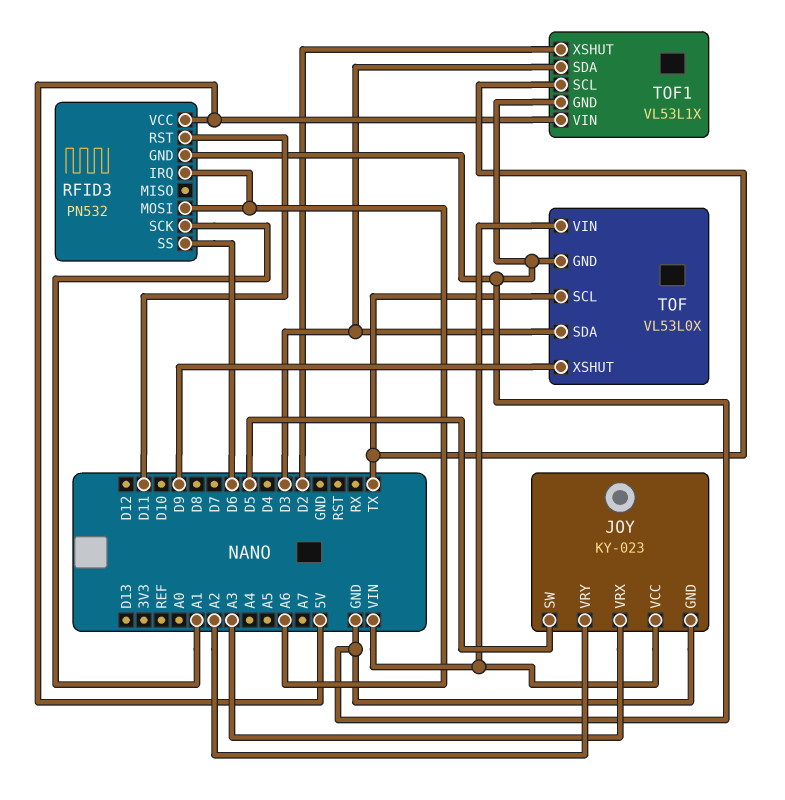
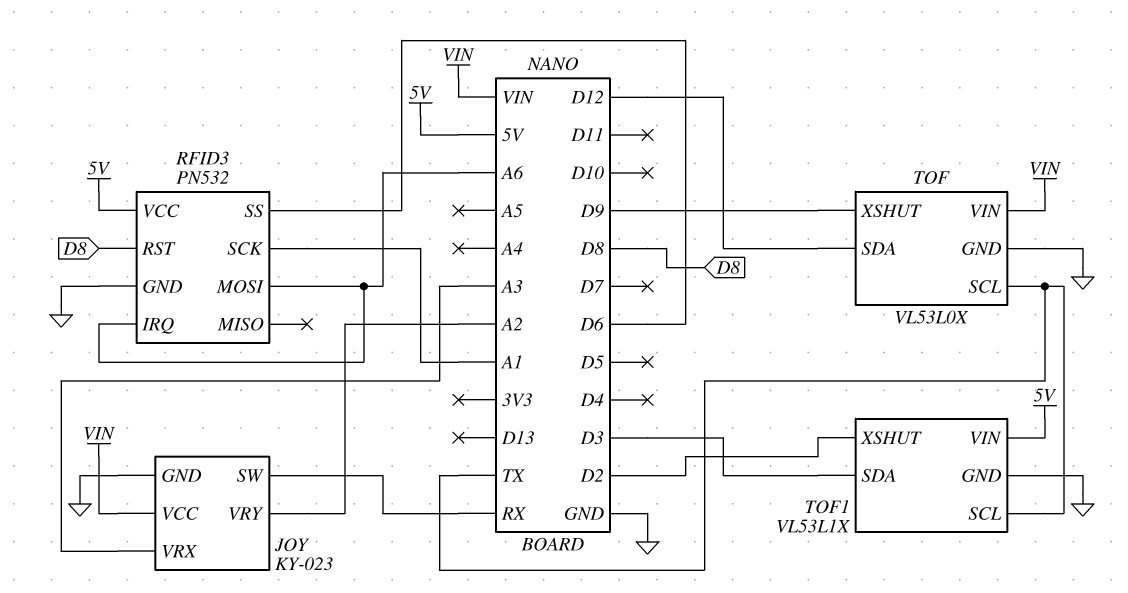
JOY pin SW: D5 -> RX
RFID3 pin RST: D11 -> D8
TOF pin SDA: D3 -> D12

